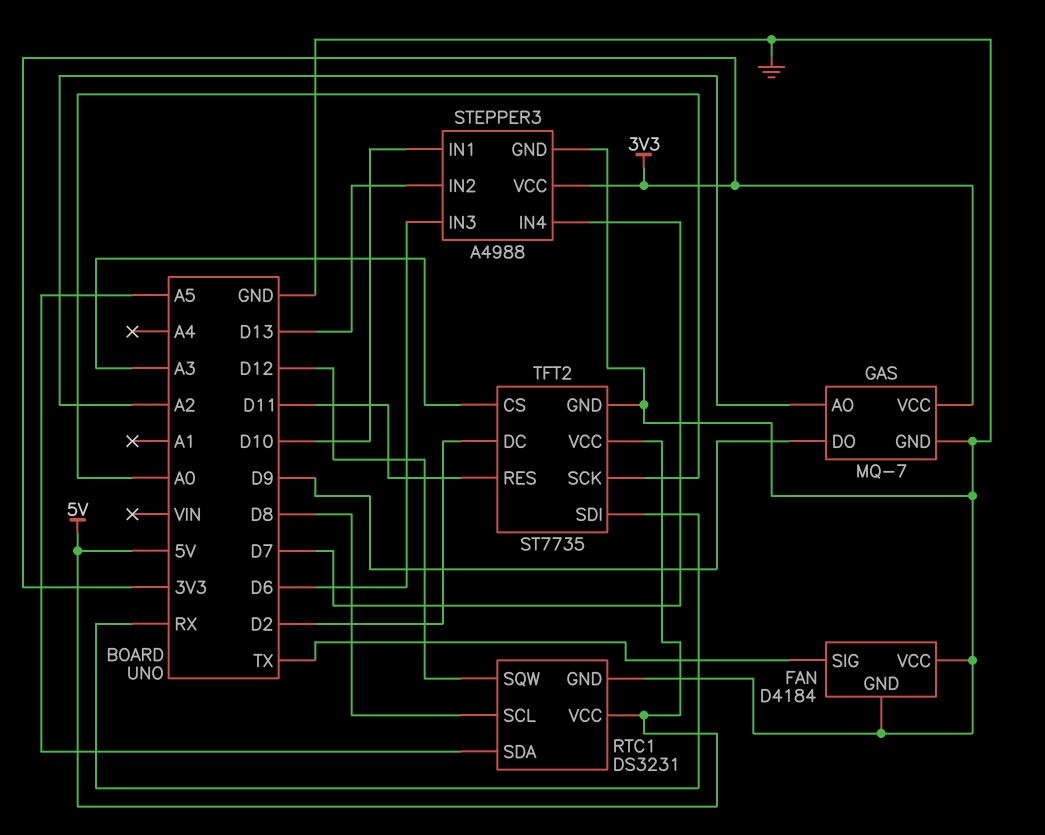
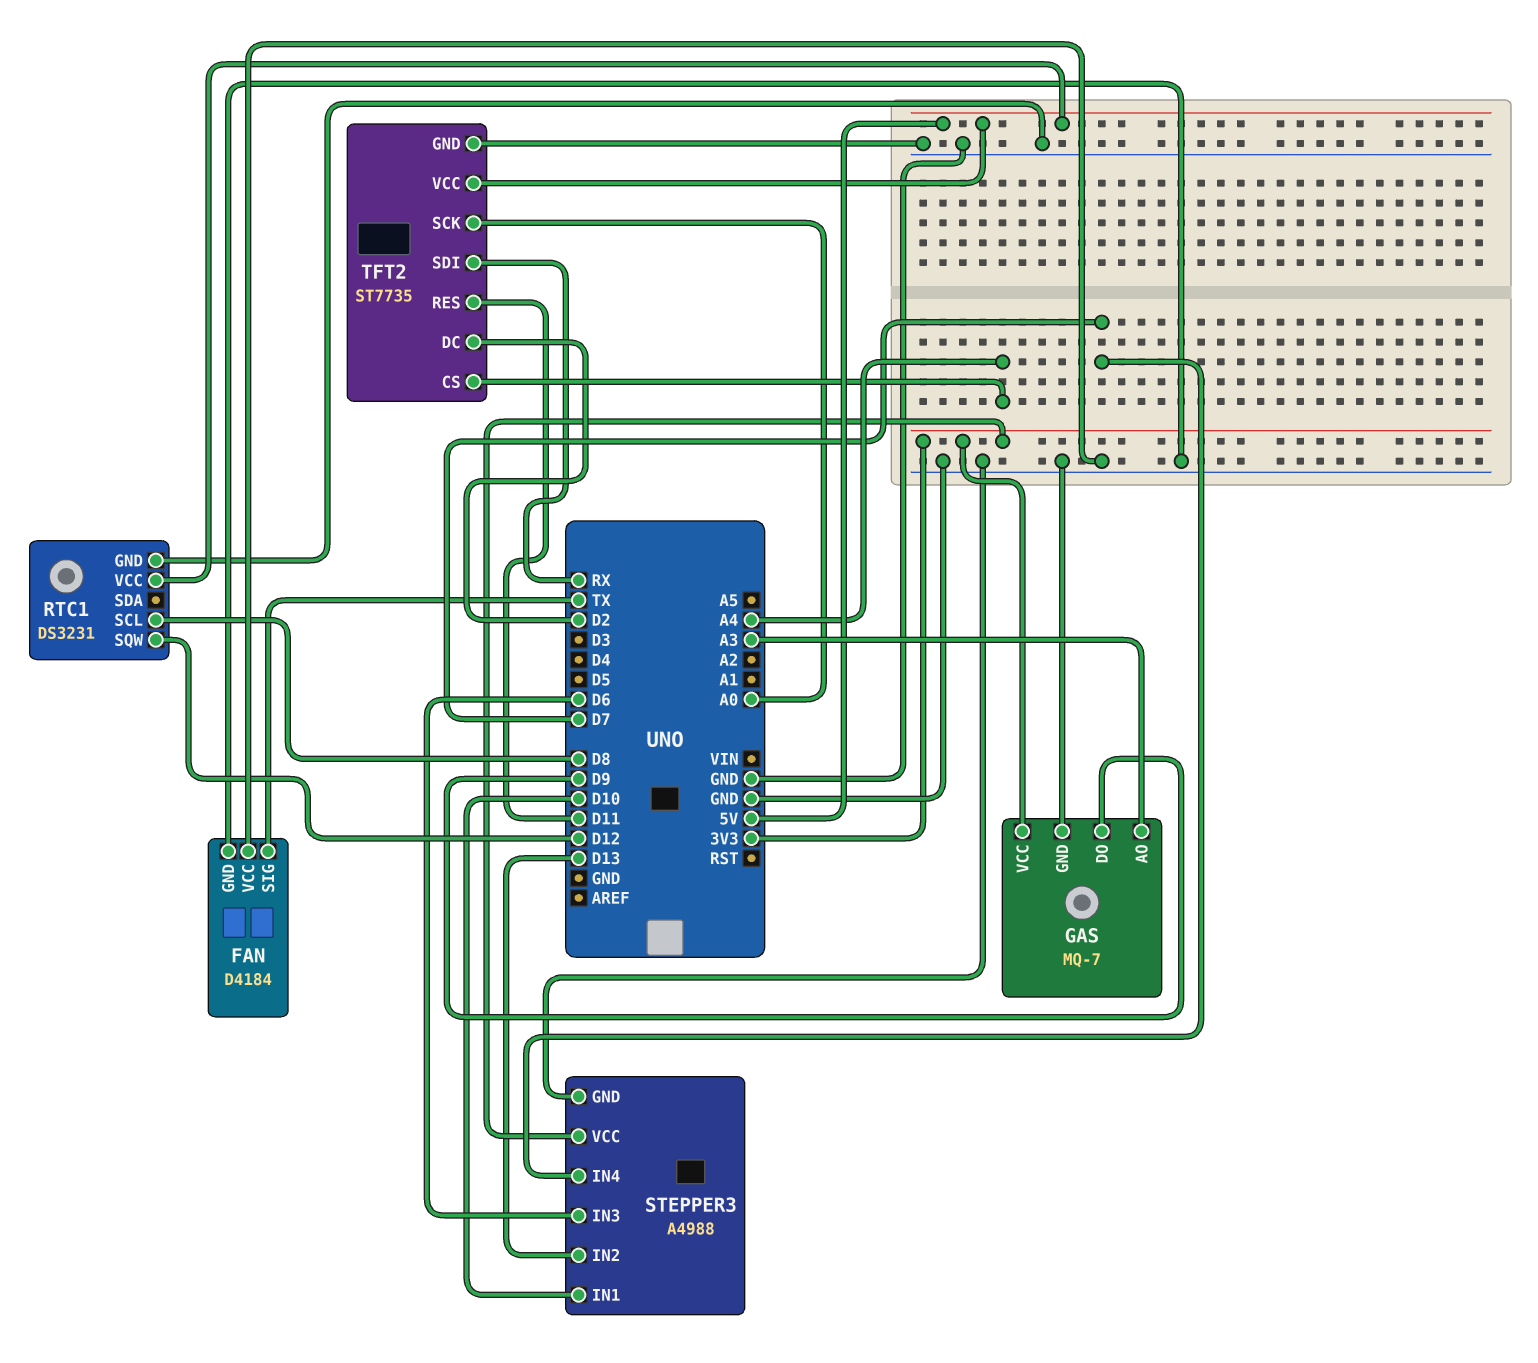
GAS pin AO: A2 -> A3
RTC1 pin SDA: A5 -> none
TFT2 pin CS: A3 -> A4

